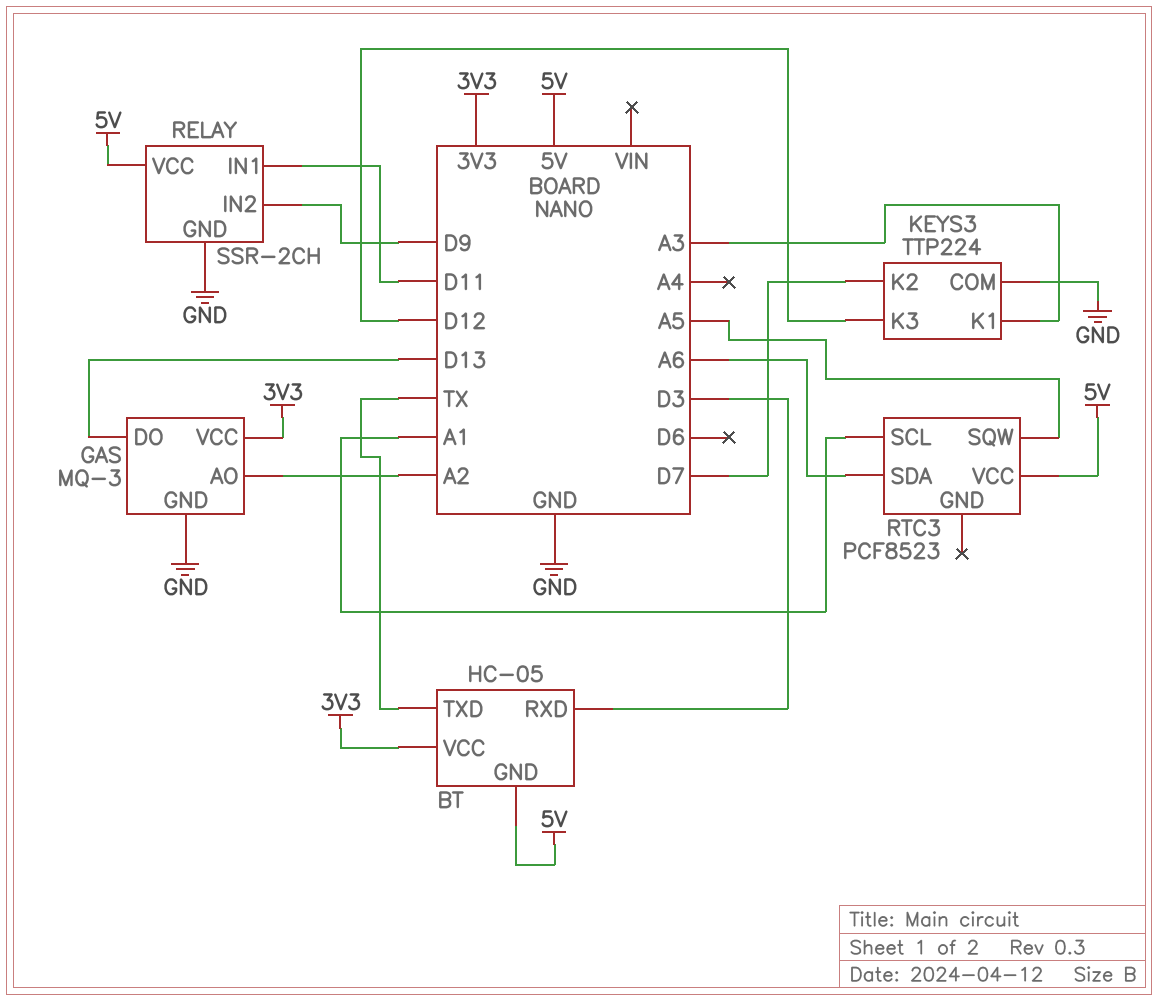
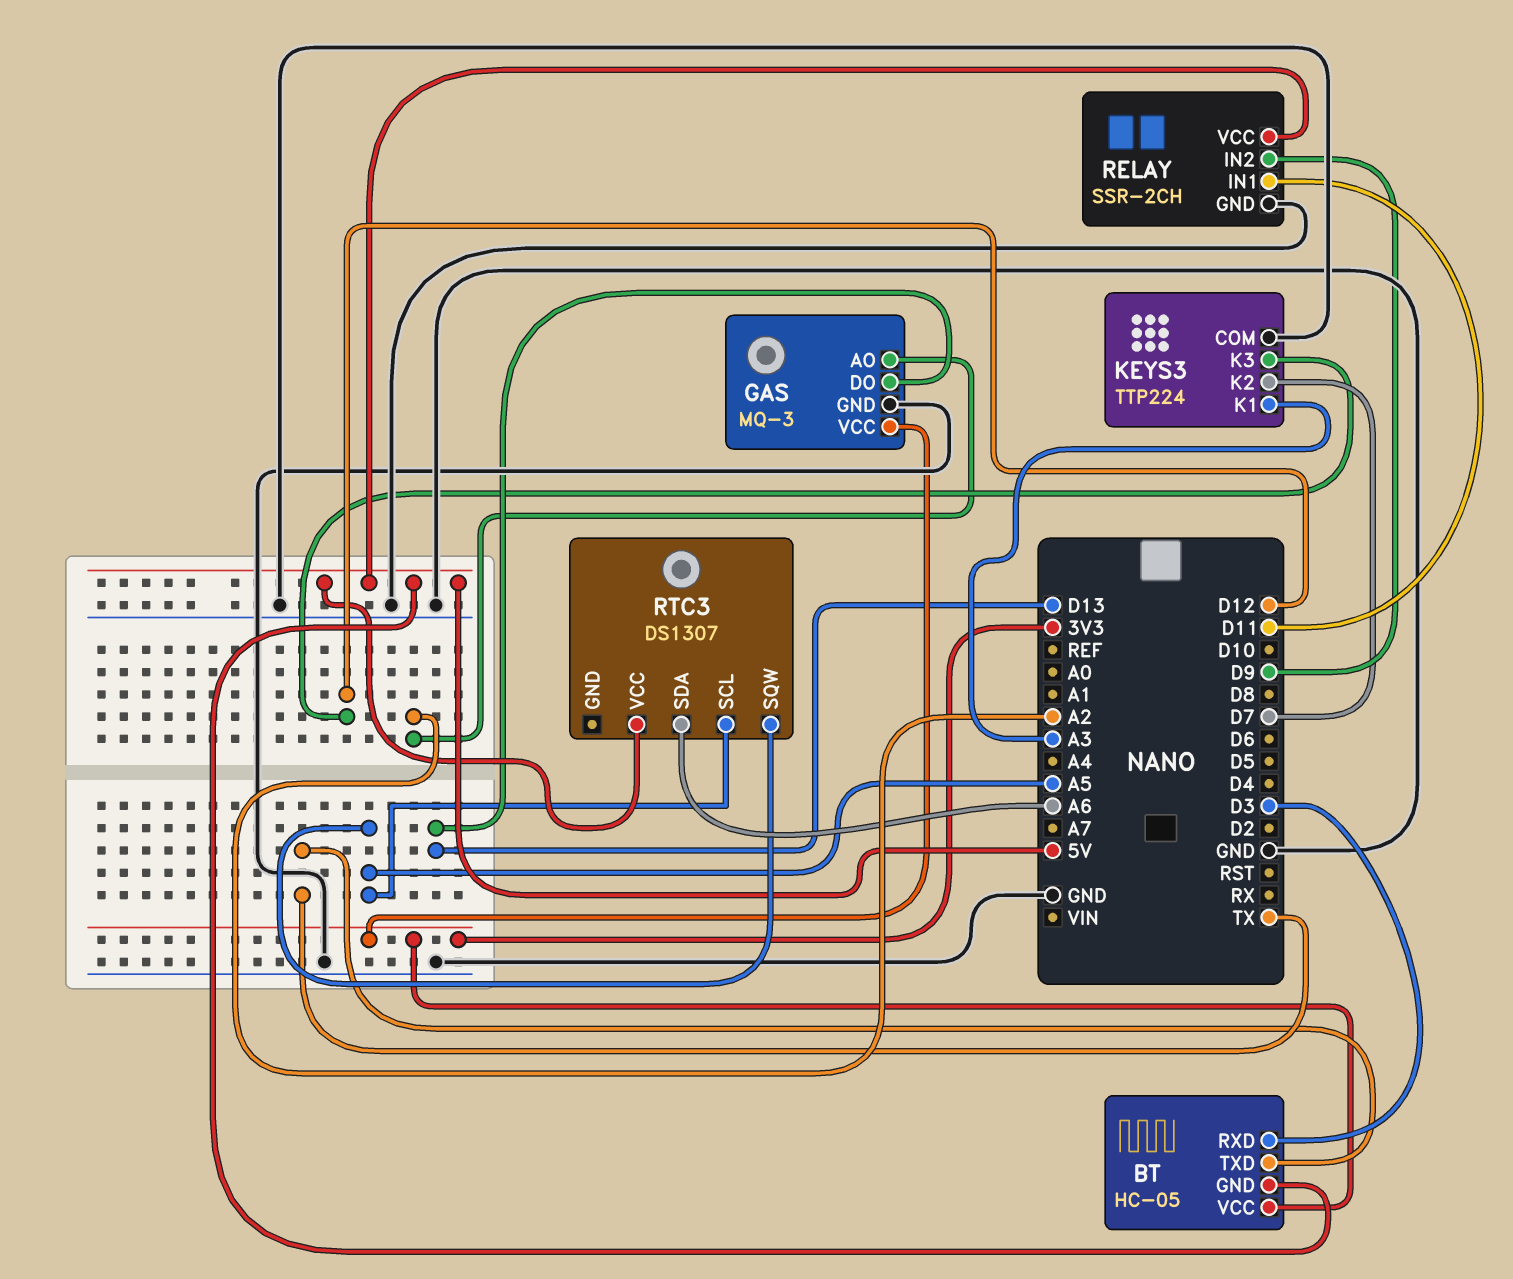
RTC3: PCF8523 -> DS1307
RTC3 pin SCL: A1 -> A5

